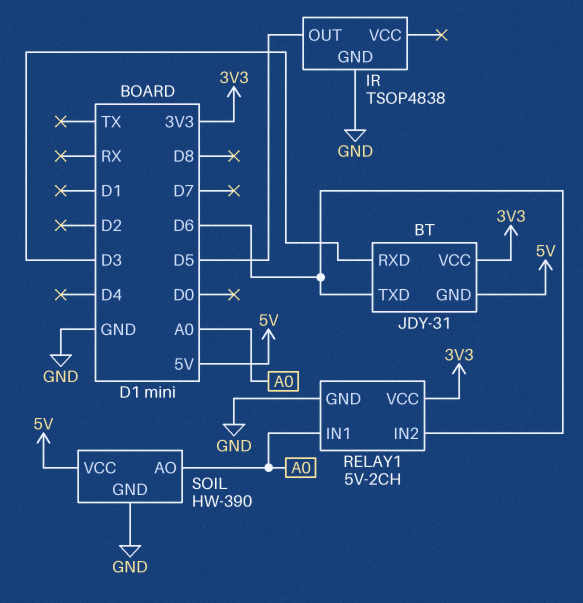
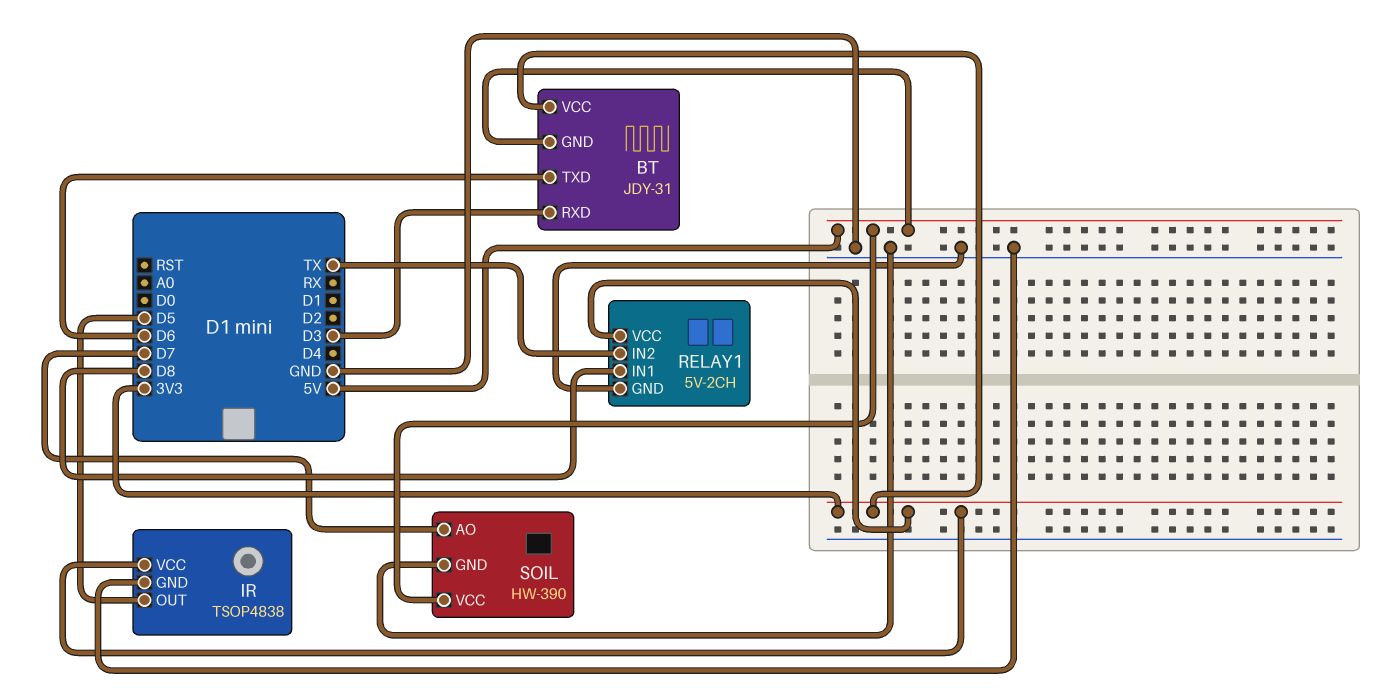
IR pin VCC: none -> 3V3
RELAY1 pin IN1: A0 -> D8
RELAY1 pin IN2: D6 -> TX
SOIL pin AO: A0 -> D7

